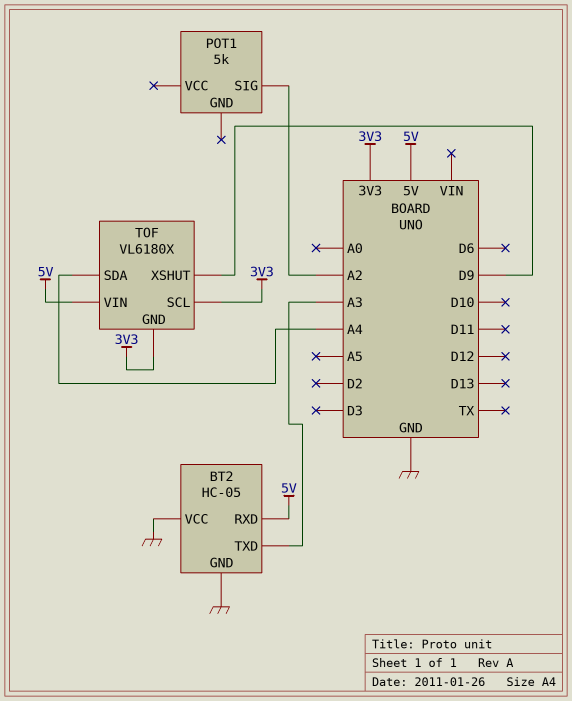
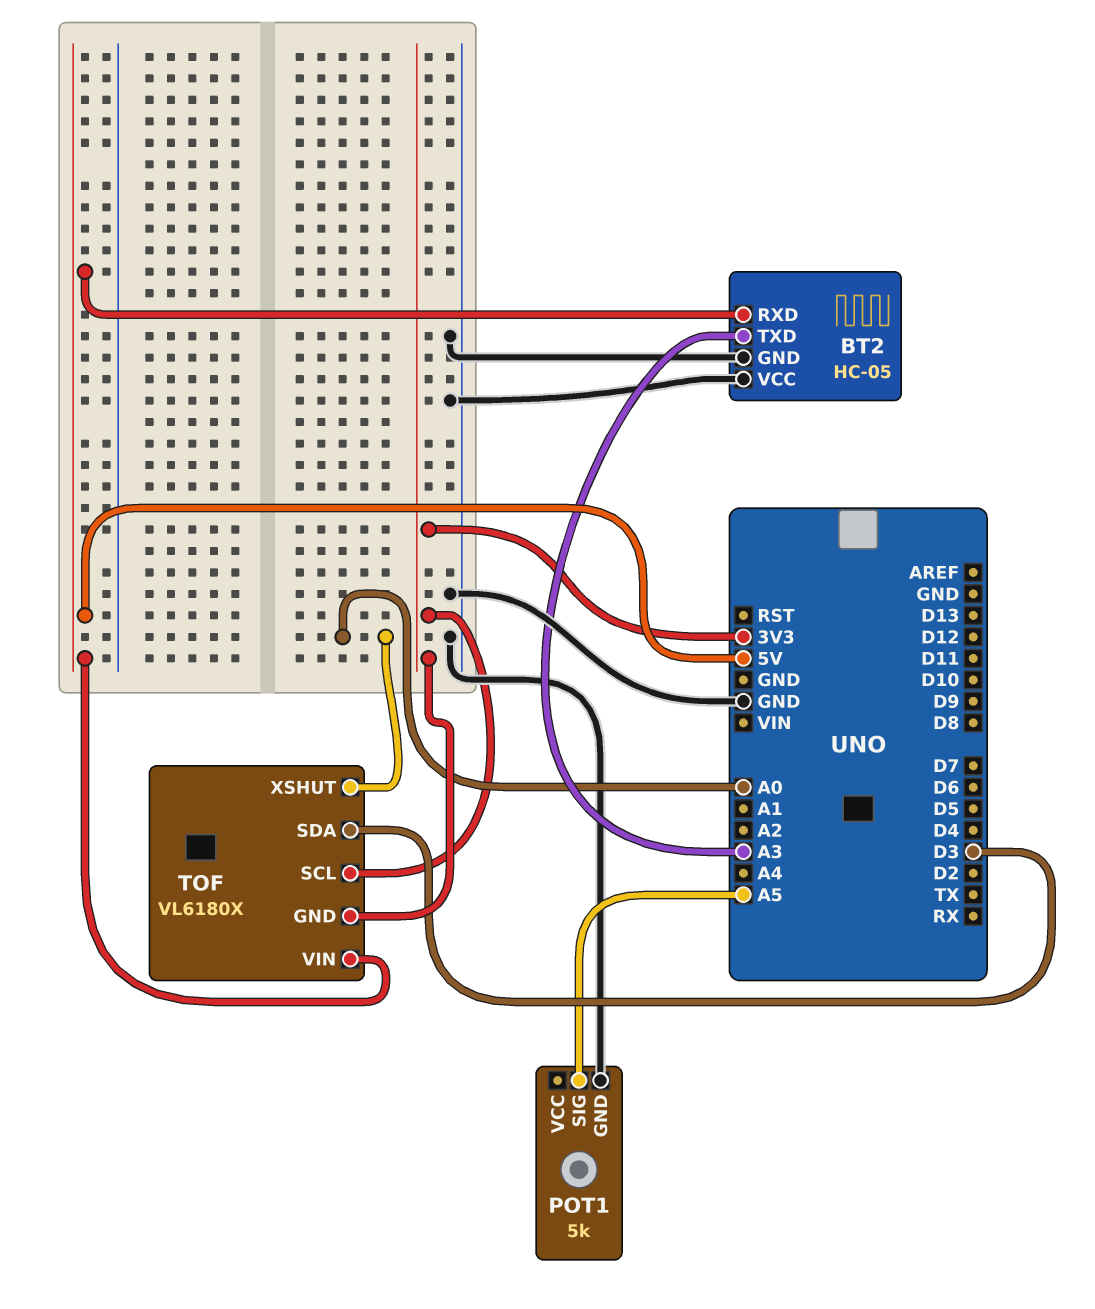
POT1 pin GND: none -> GND
POT1 pin SIG: A2 -> A5
TOF pin SDA: A4 -> D3
TOF pin XSHUT: D9 -> A0

